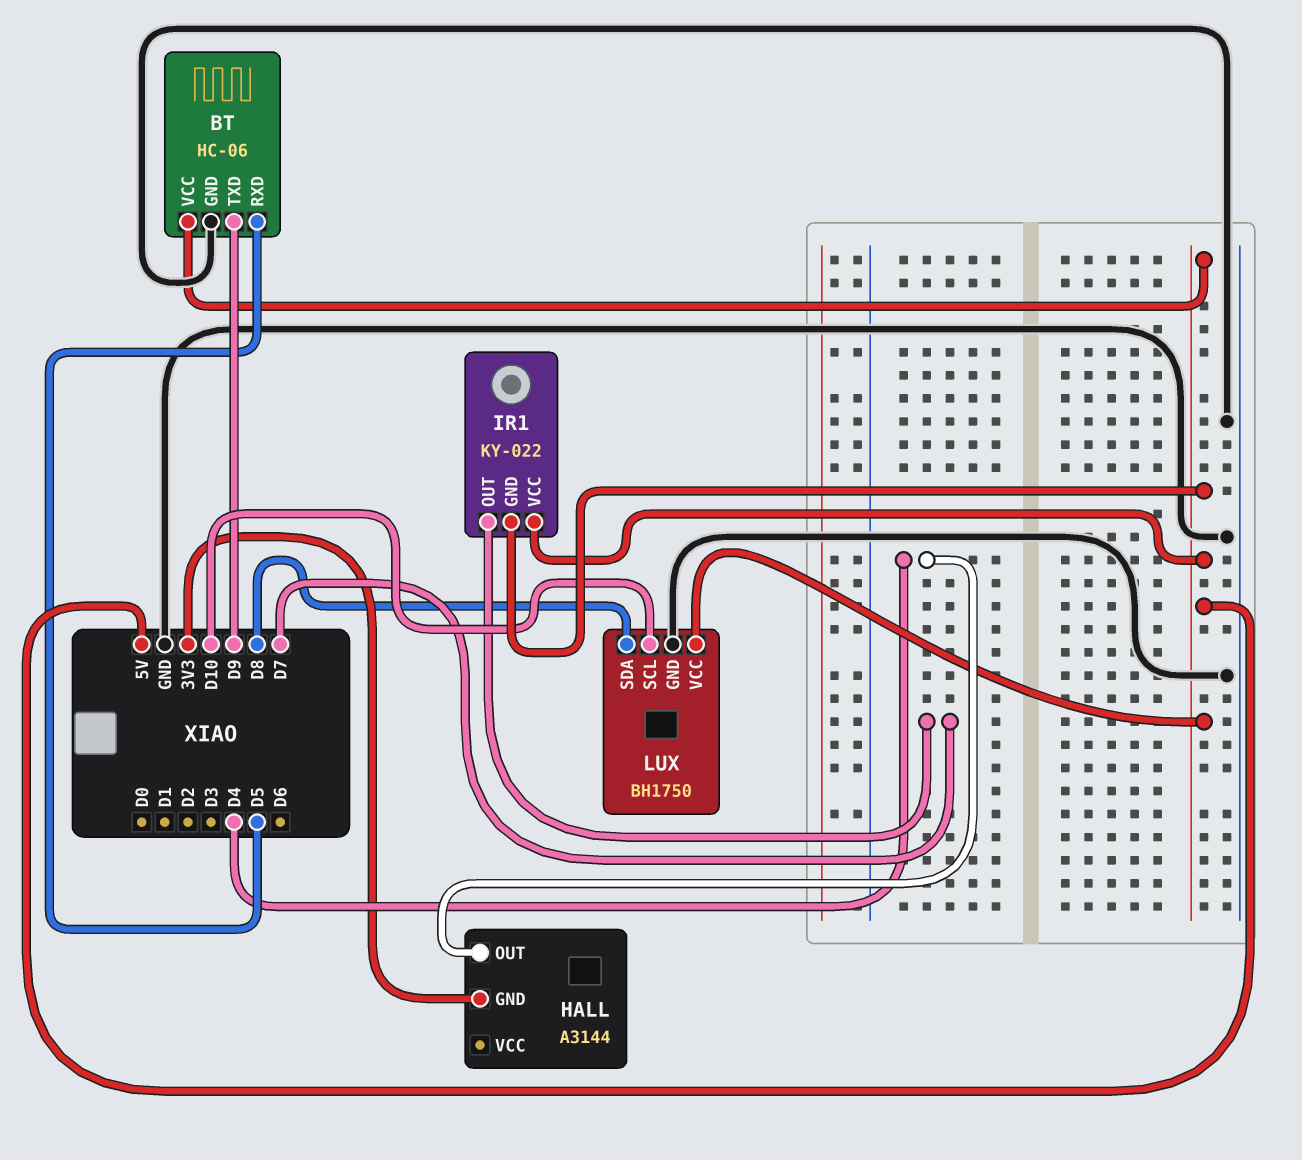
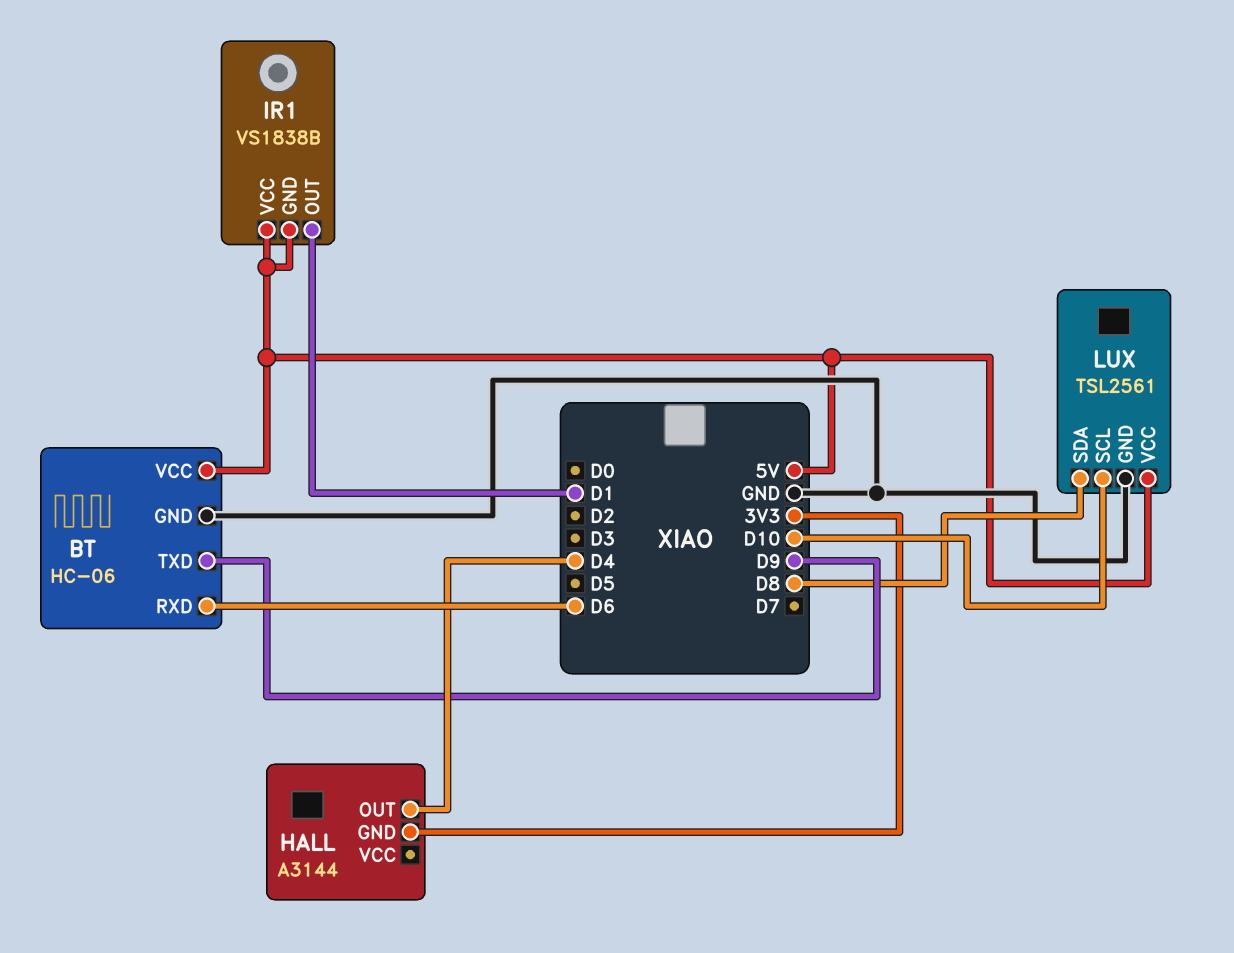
BT pin RXD: D5 -> D6
IR1: KY-022 -> VS1838B
IR1 pin OUT: D7 -> D1
LUX: BH1750 -> TSL2561

